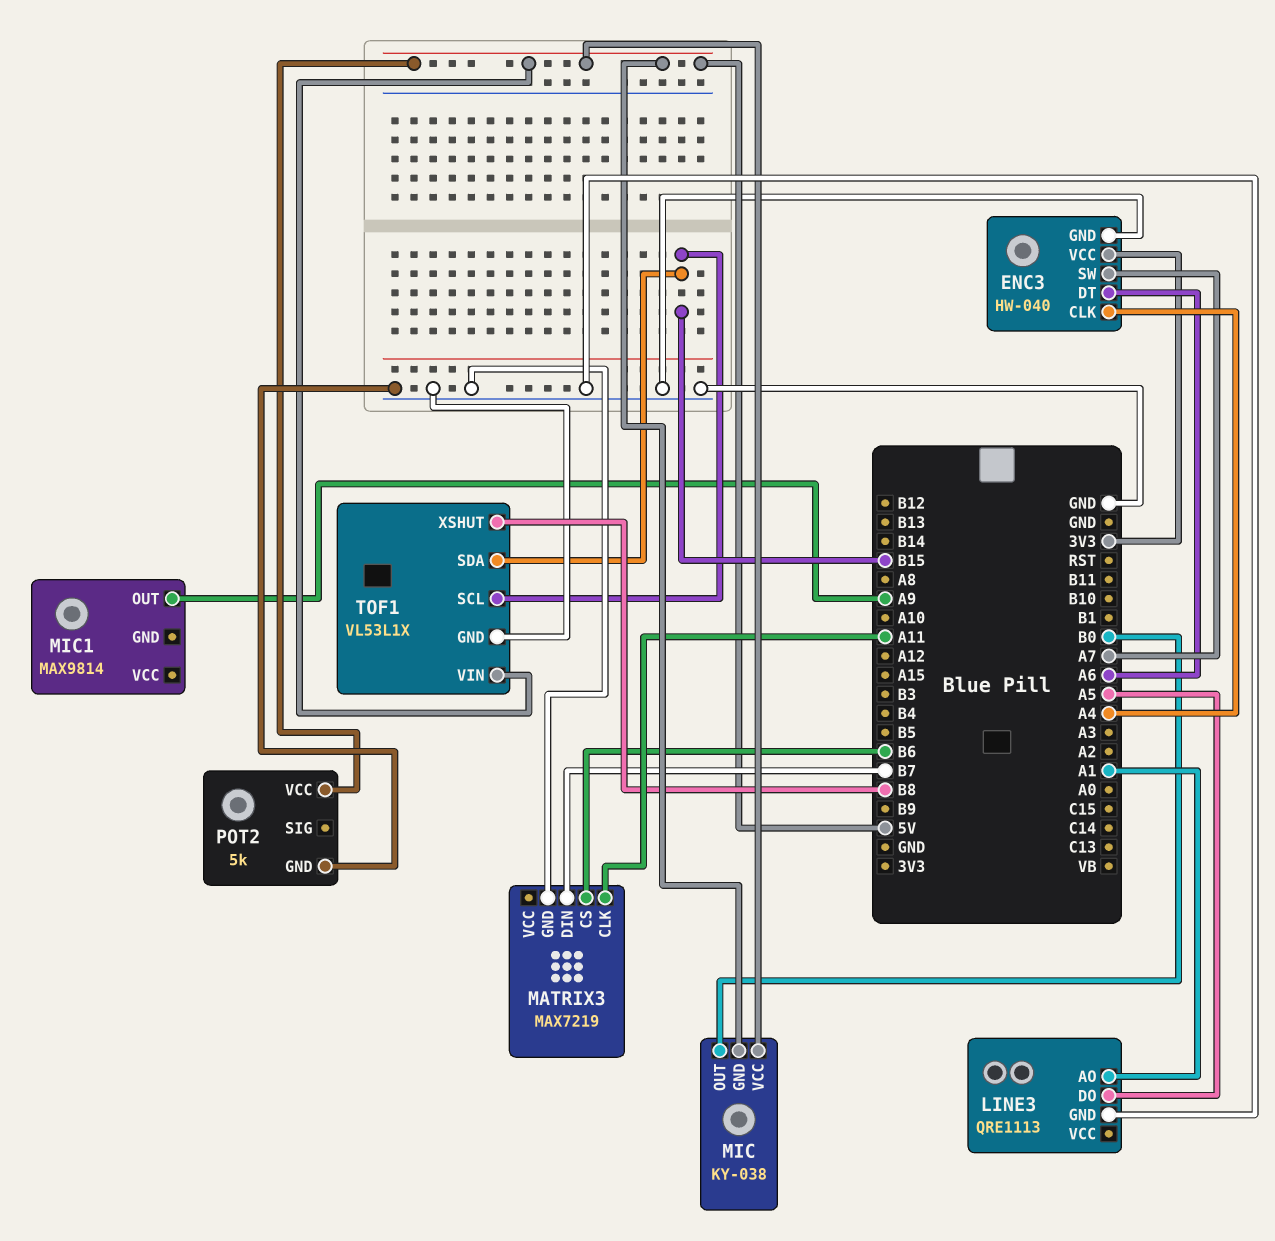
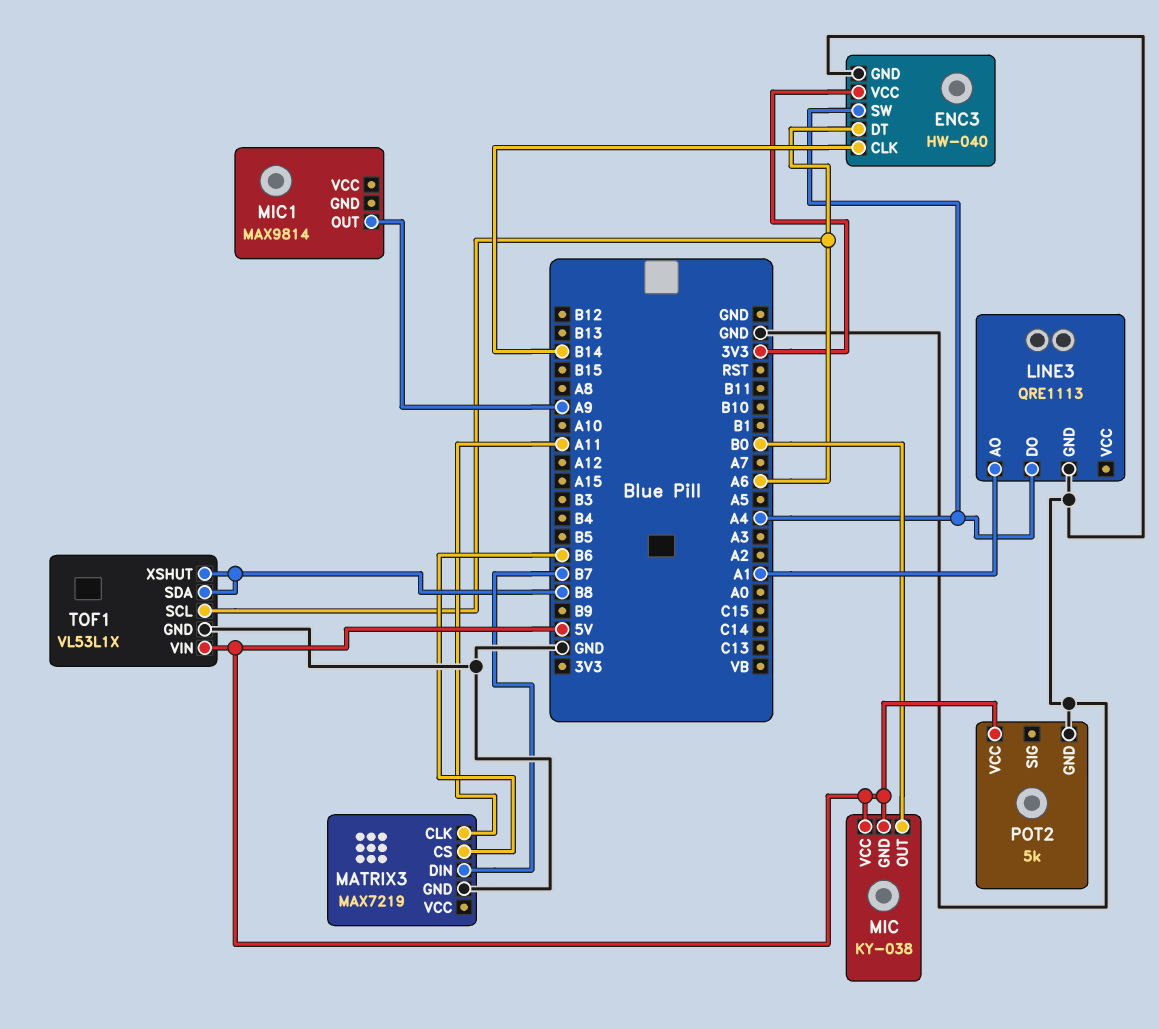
ENC3 pin CLK: A4 -> B14
ENC3 pin SW: A7 -> A4
LINE3 pin DO: A5 -> A4
TOF1 pin SCL: B15 -> A6
TOF1 pin SDA: B15 -> B8

